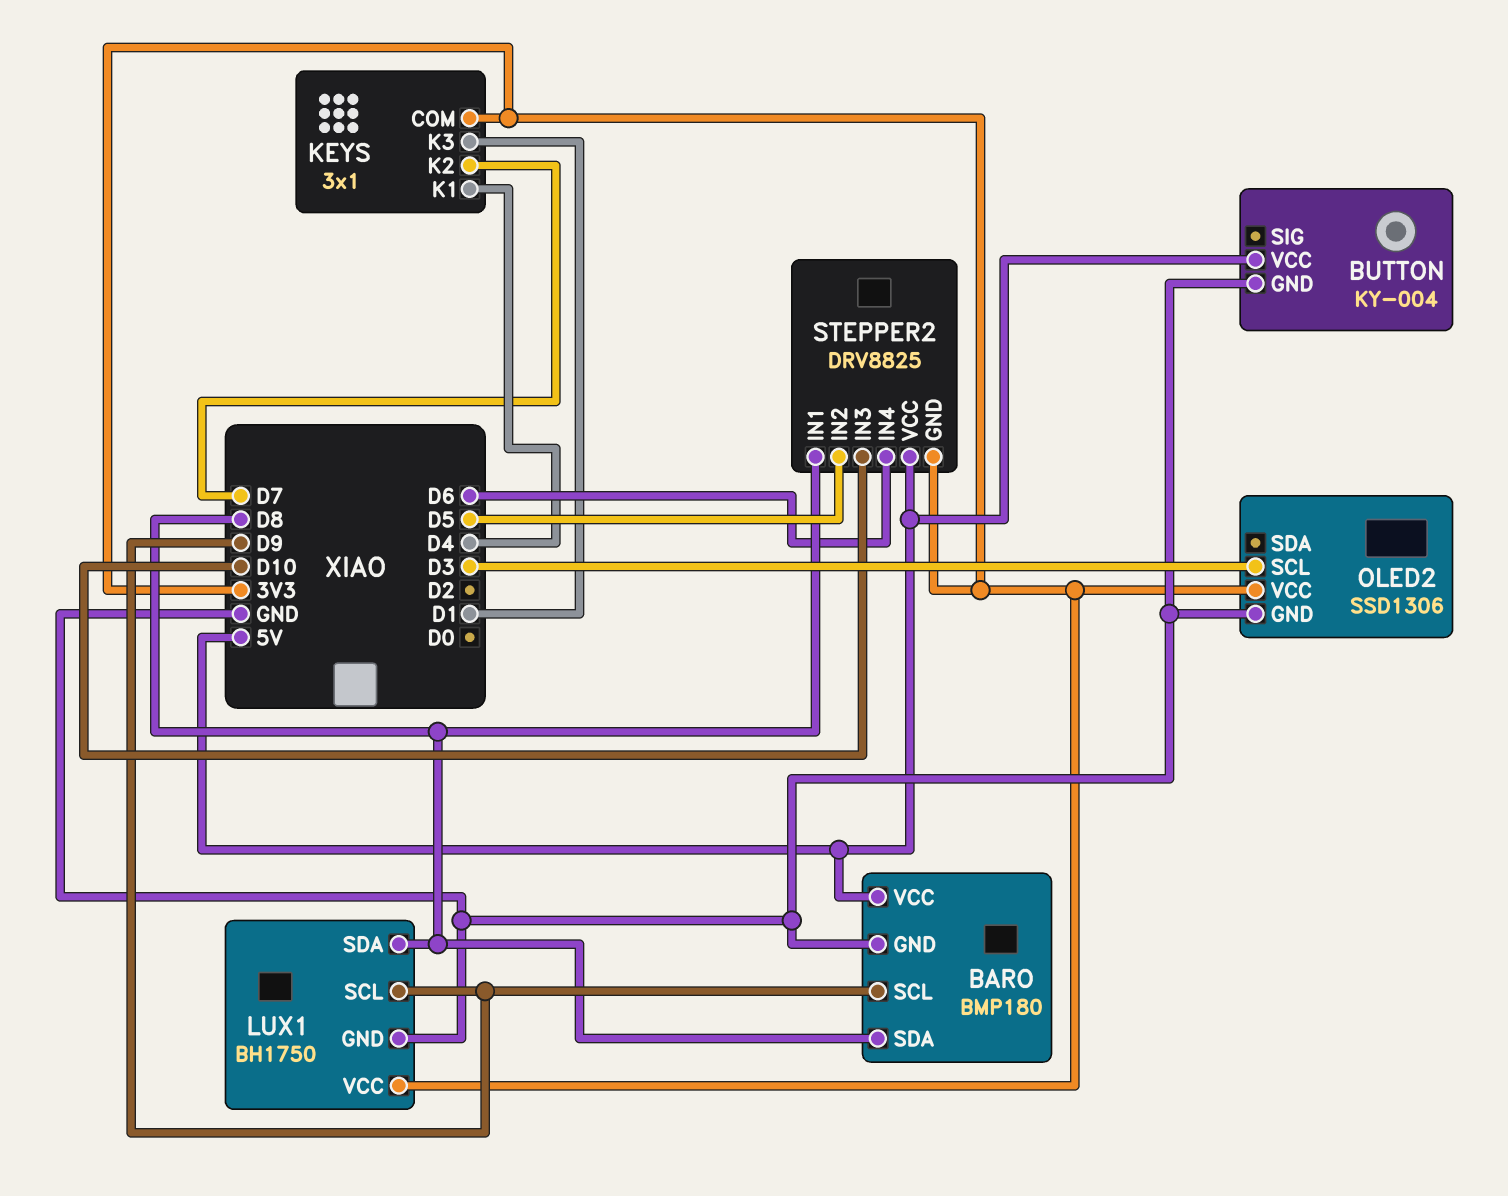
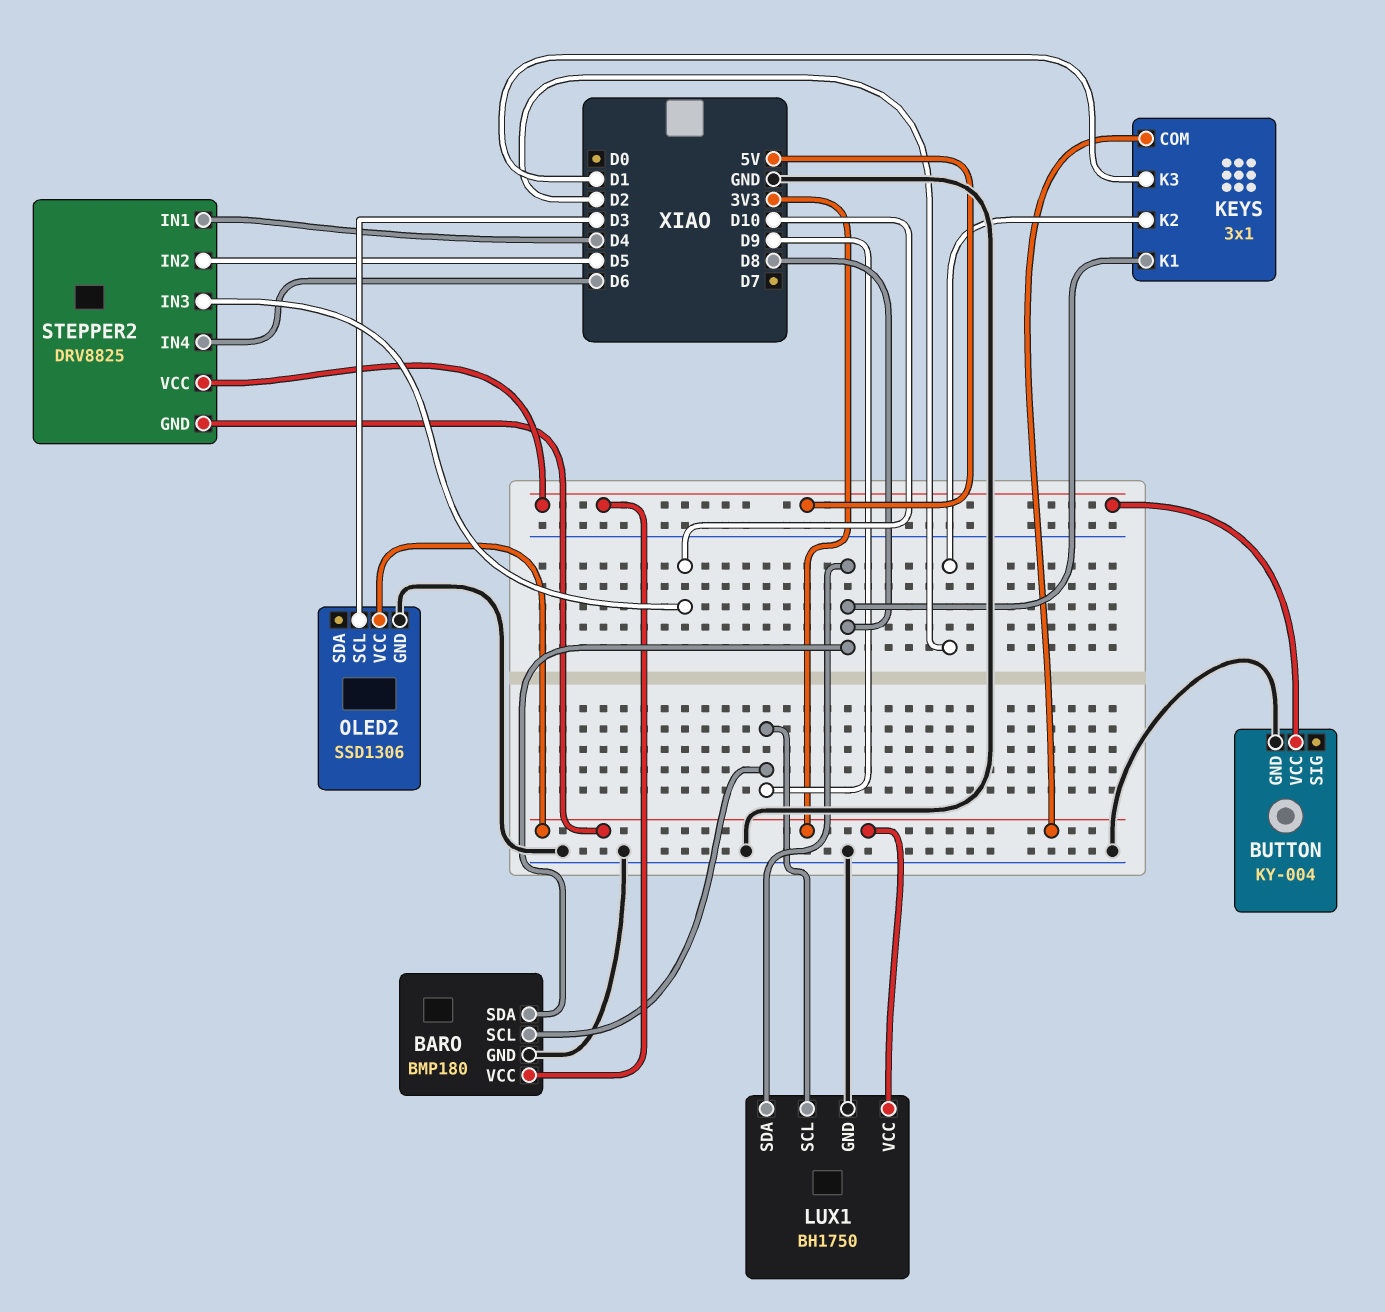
KEYS pin K1: D4 -> D8
KEYS pin K2: D7 -> D2
STEPPER2 pin IN1: D8 -> D4

